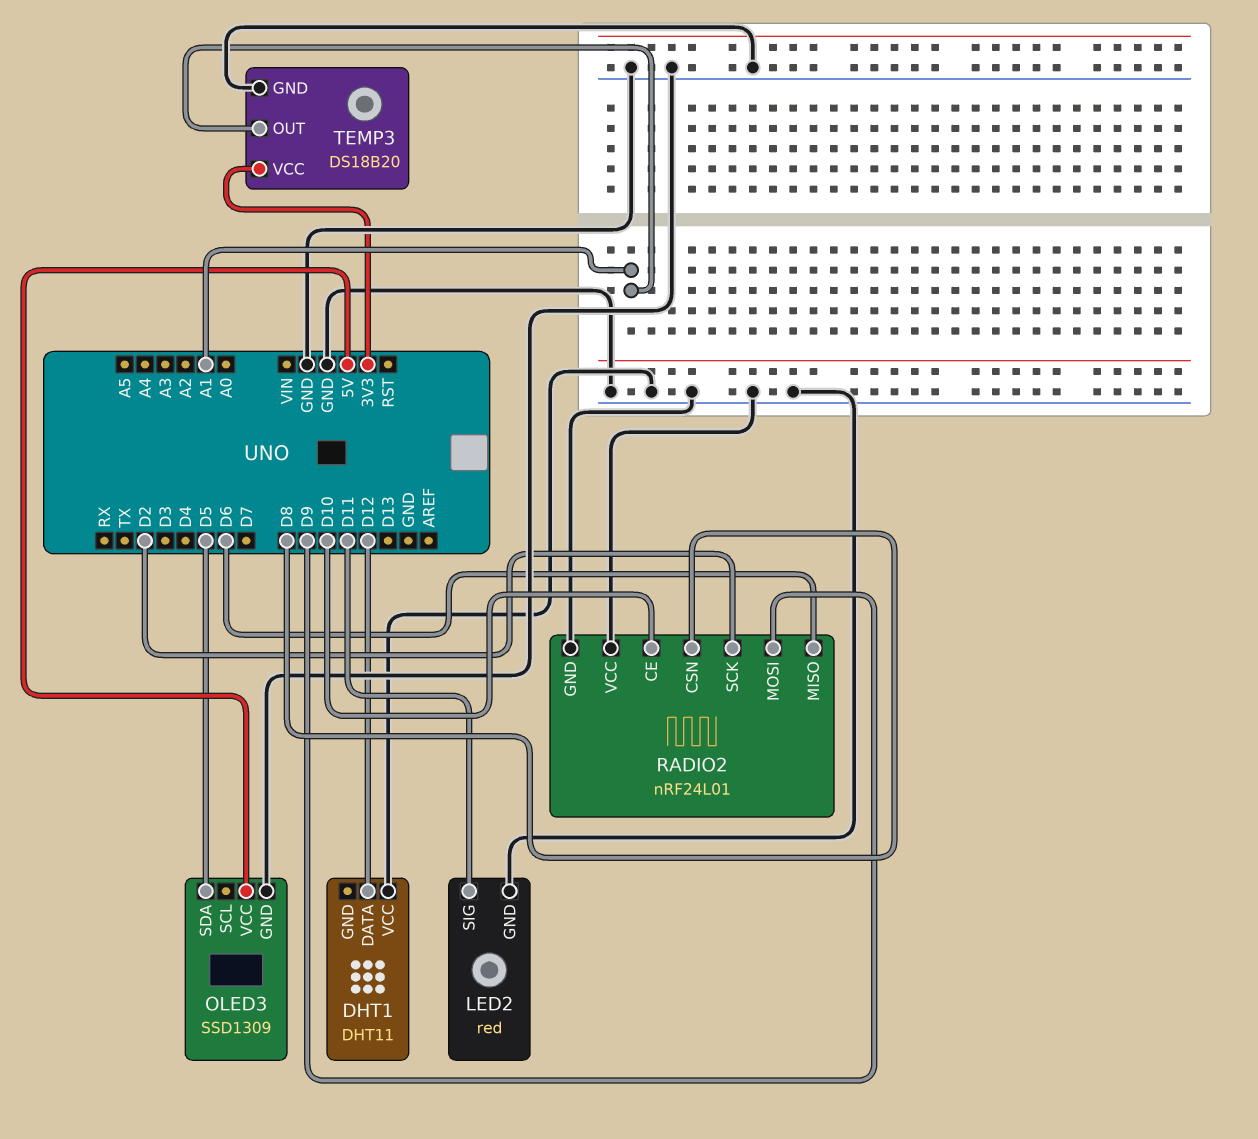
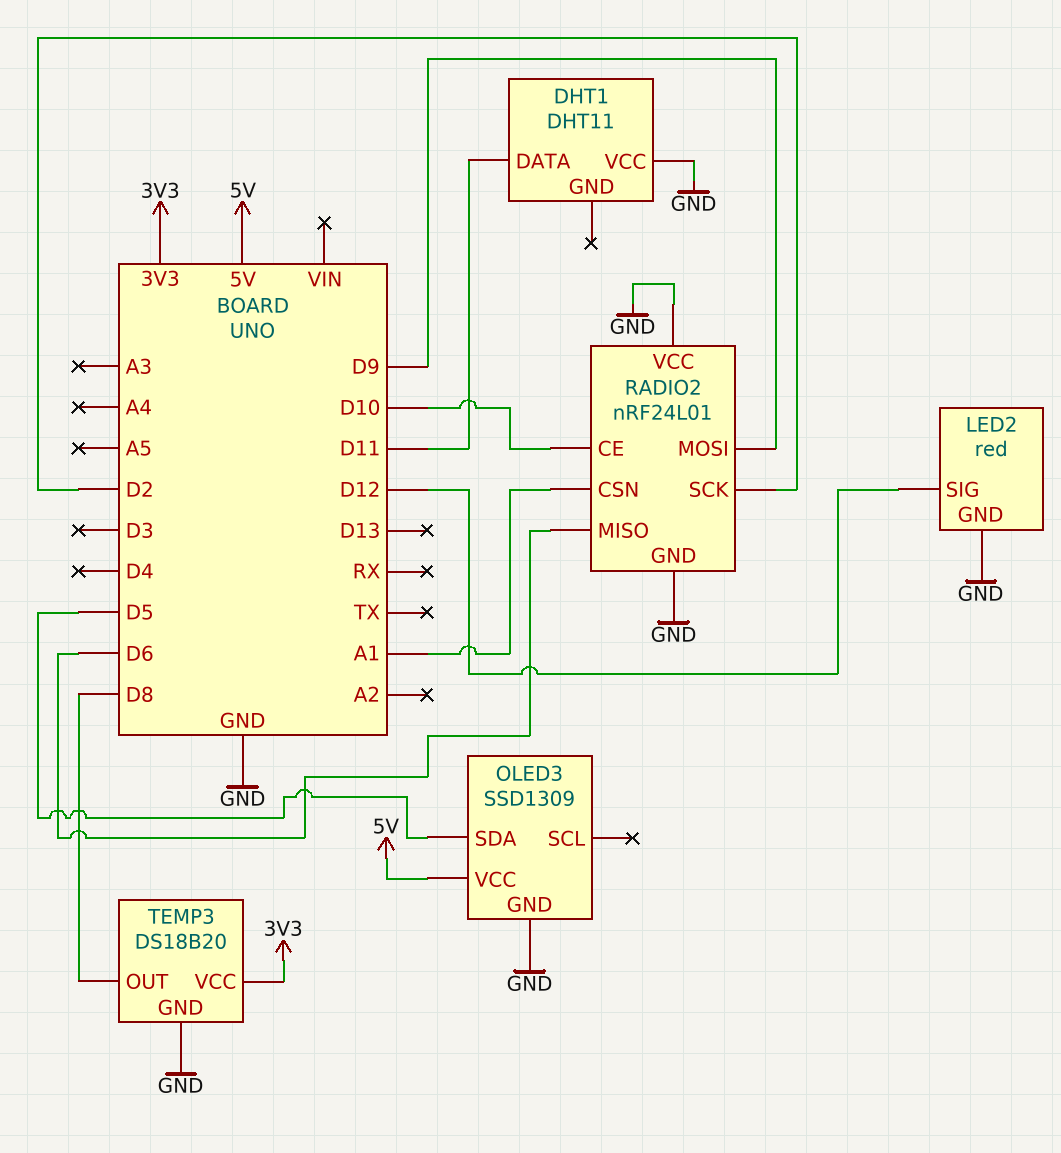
DHT1 pin DATA: D12 -> D11
LED2 pin SIG: D11 -> D12
RADIO2 pin CSN: D8 -> A1
TEMP3 pin OUT: A1 -> D8

